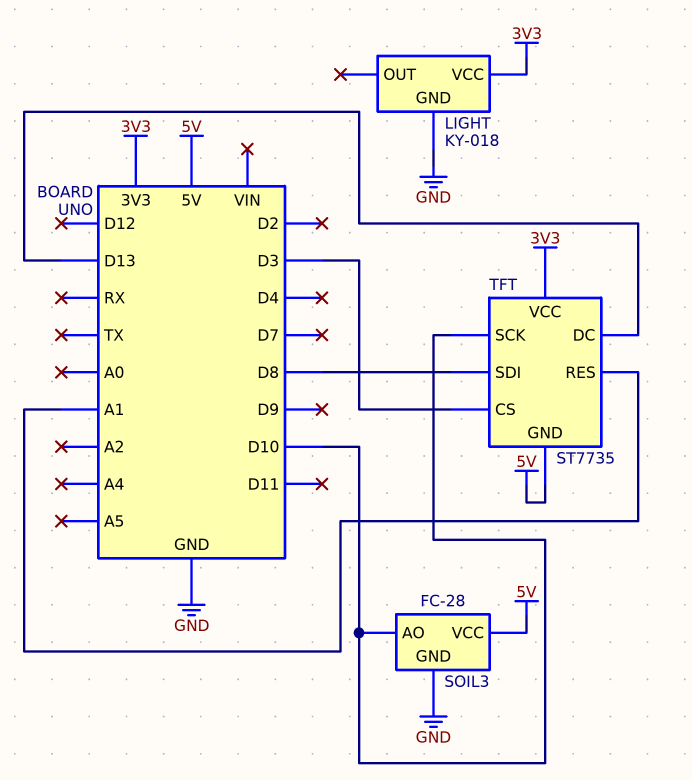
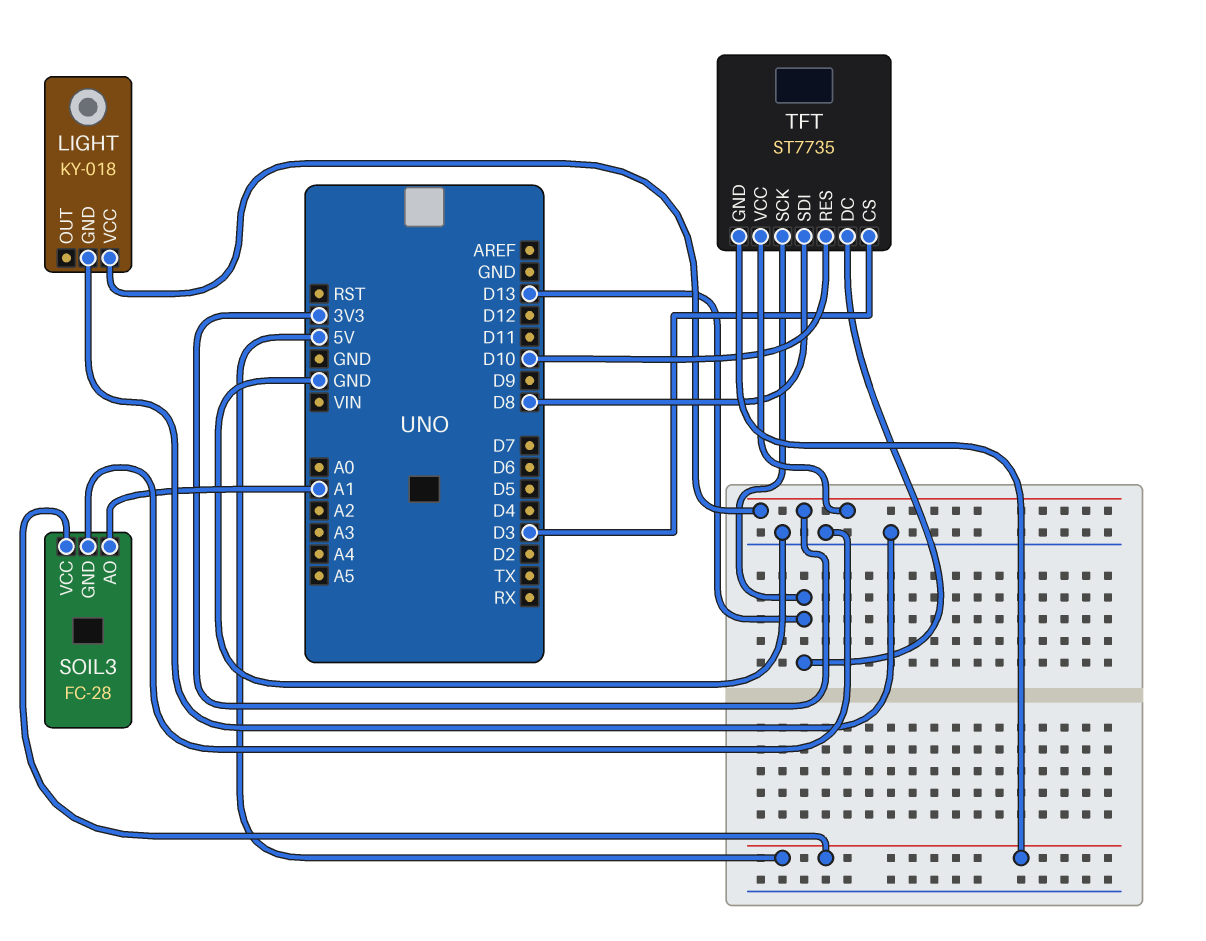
SOIL3 pin AO: D10 -> A1
TFT pin RES: A1 -> D10
TFT pin SCK: D10 -> D13

